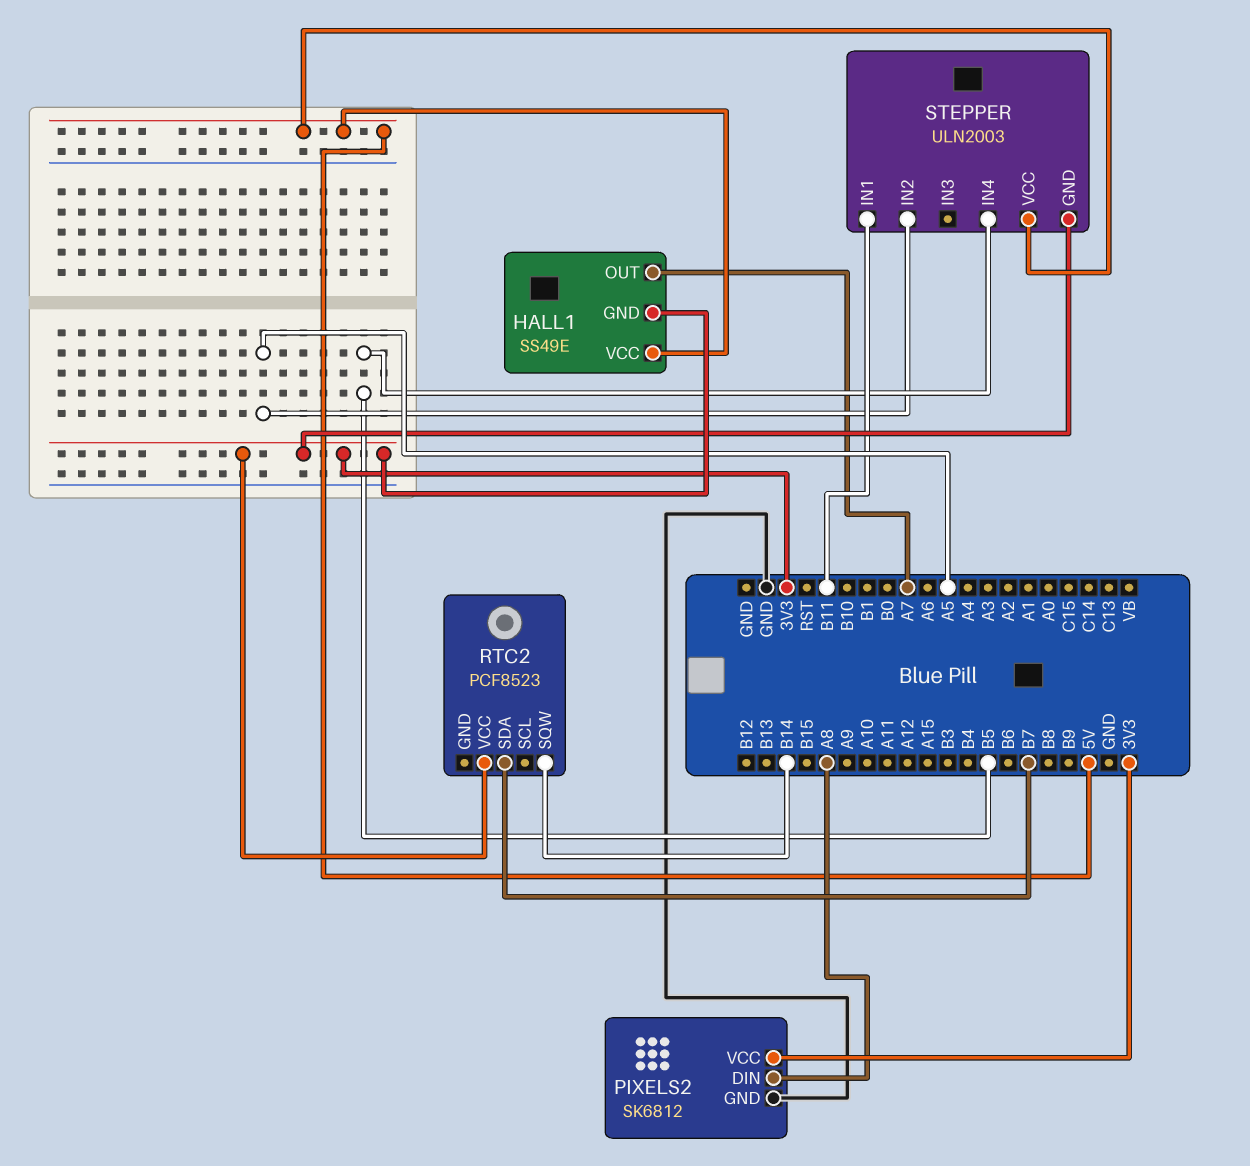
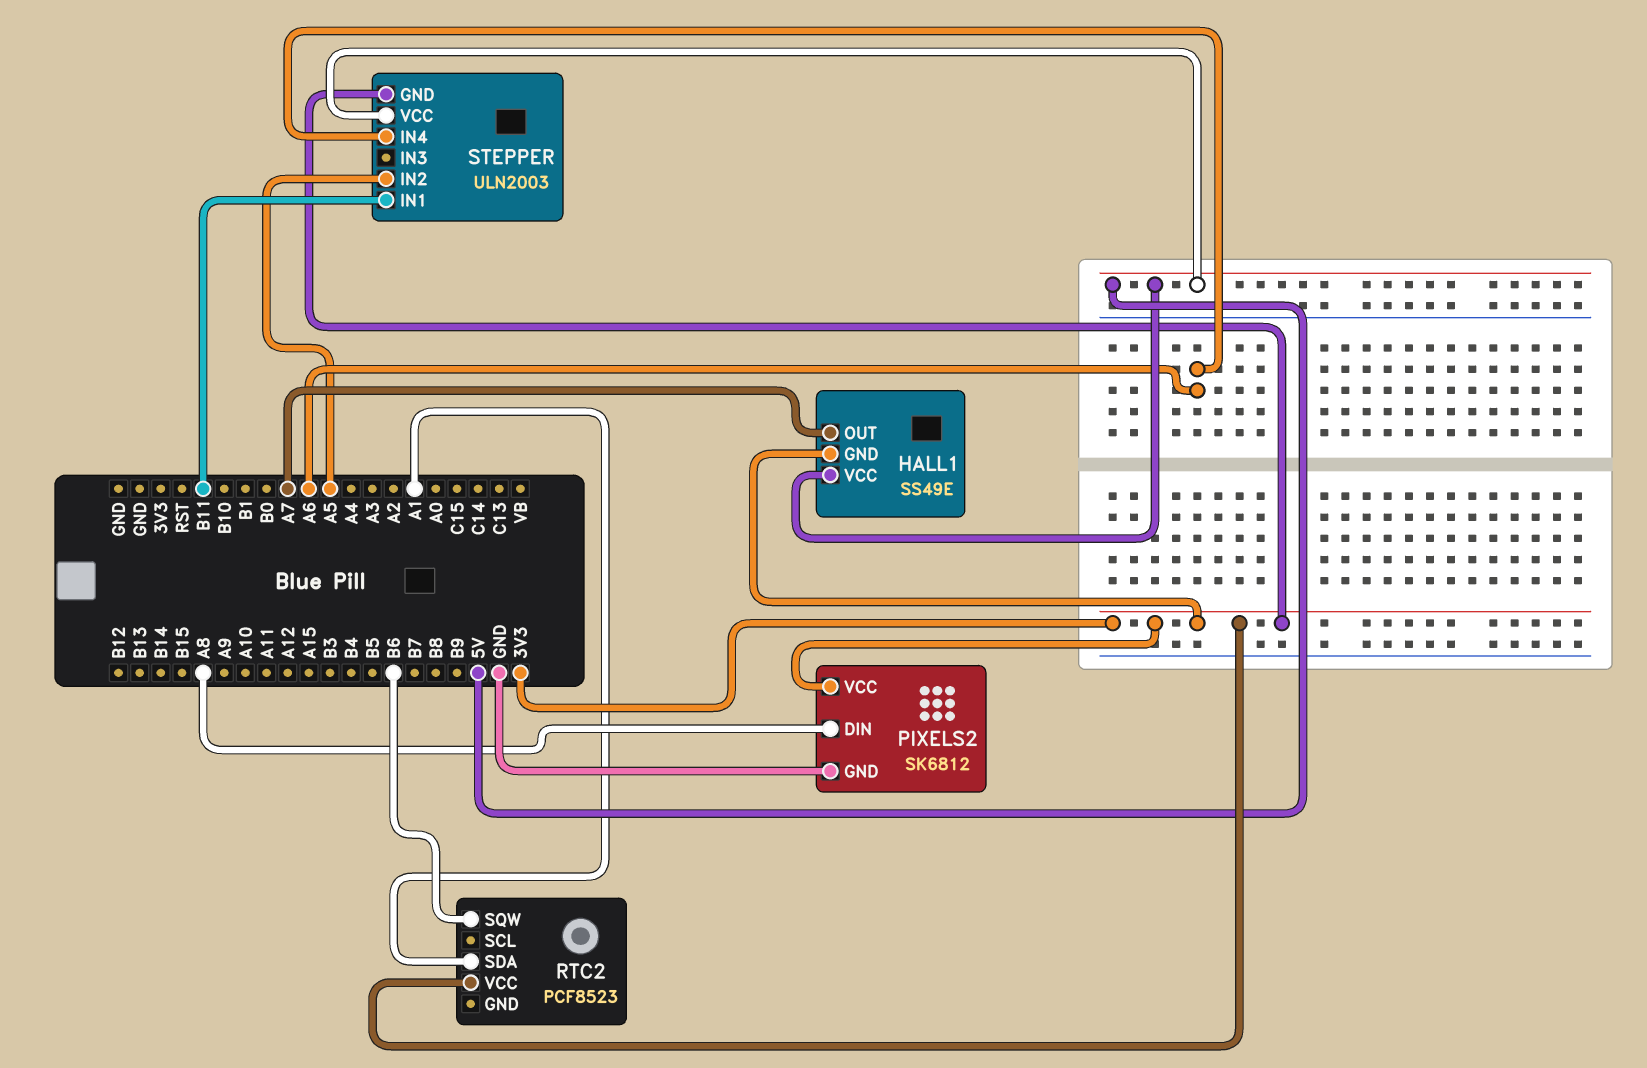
RTC2 pin SDA: B7 -> A1
RTC2 pin SQW: B14 -> B6
STEPPER pin IN4: B5 -> A6

